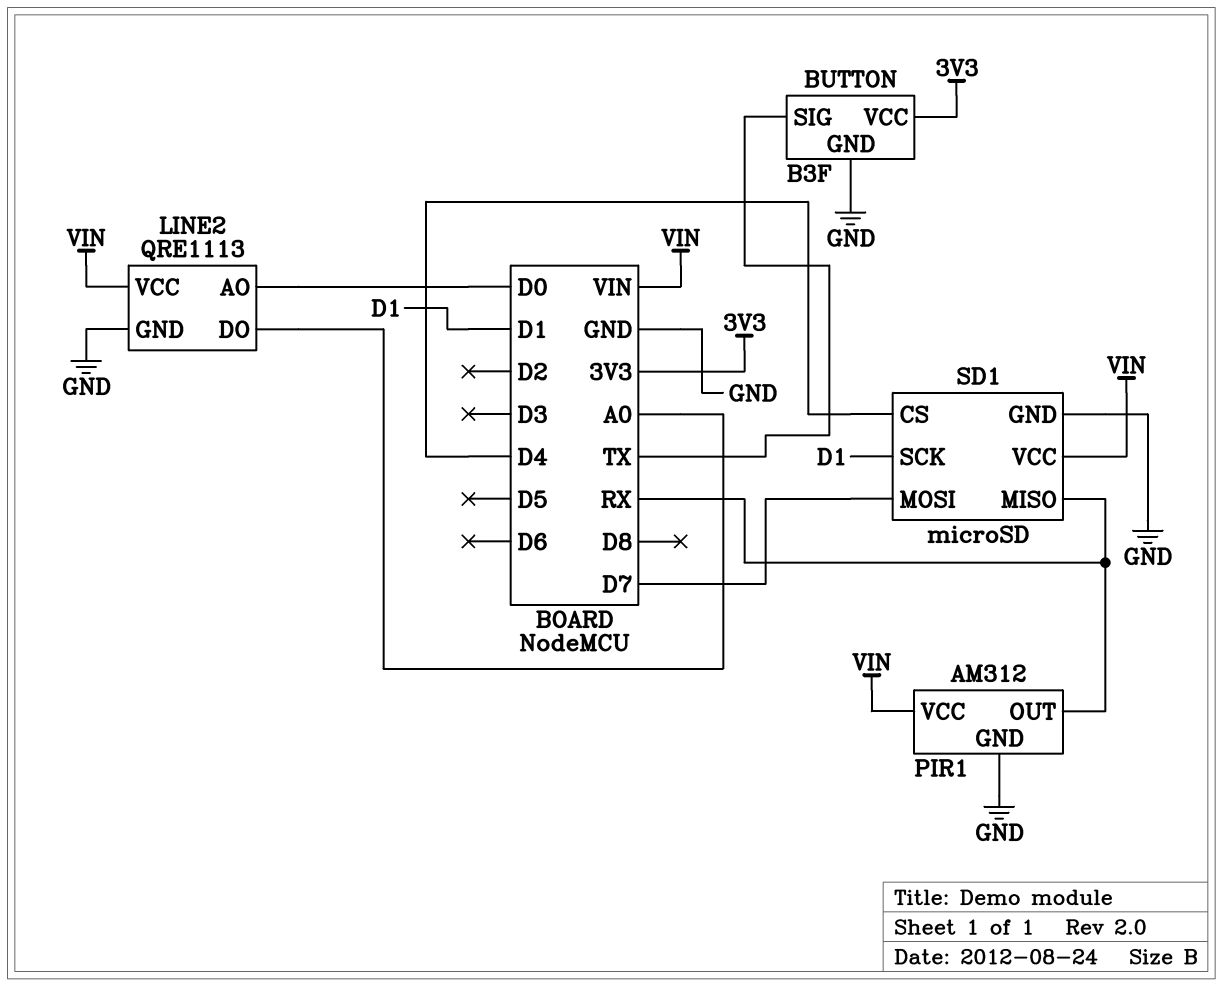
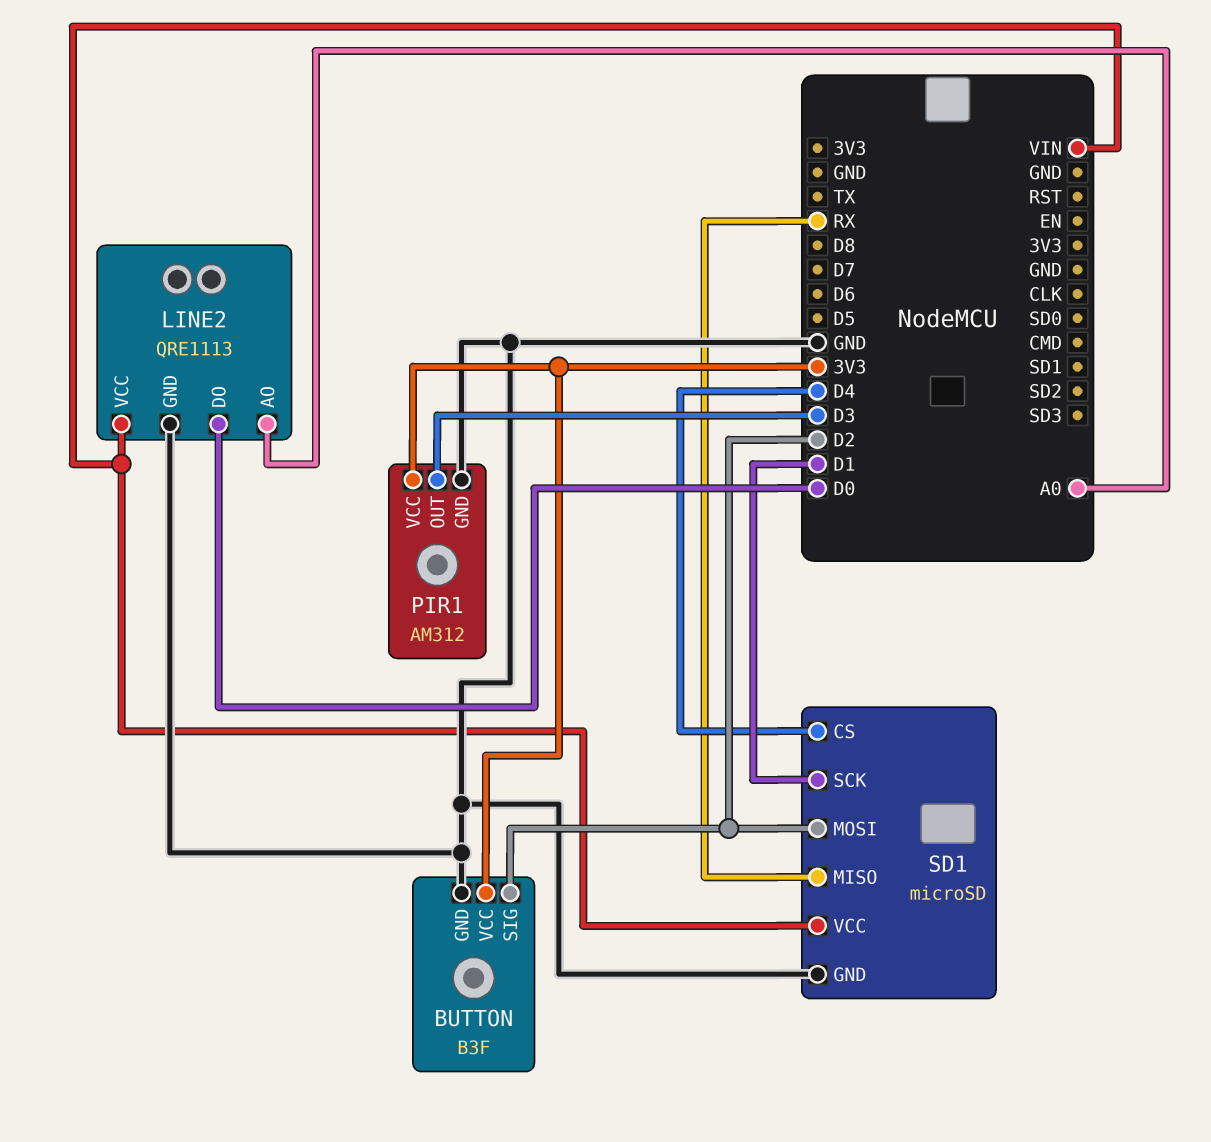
BUTTON pin SIG: TX -> D2
LINE2 pin AO: D0 -> A0
LINE2 pin DO: A0 -> D0
PIR1 pin OUT: RX -> D3
PIR1 pin VCC: VIN -> 3V3
SD1 pin MOSI: D7 -> D2

